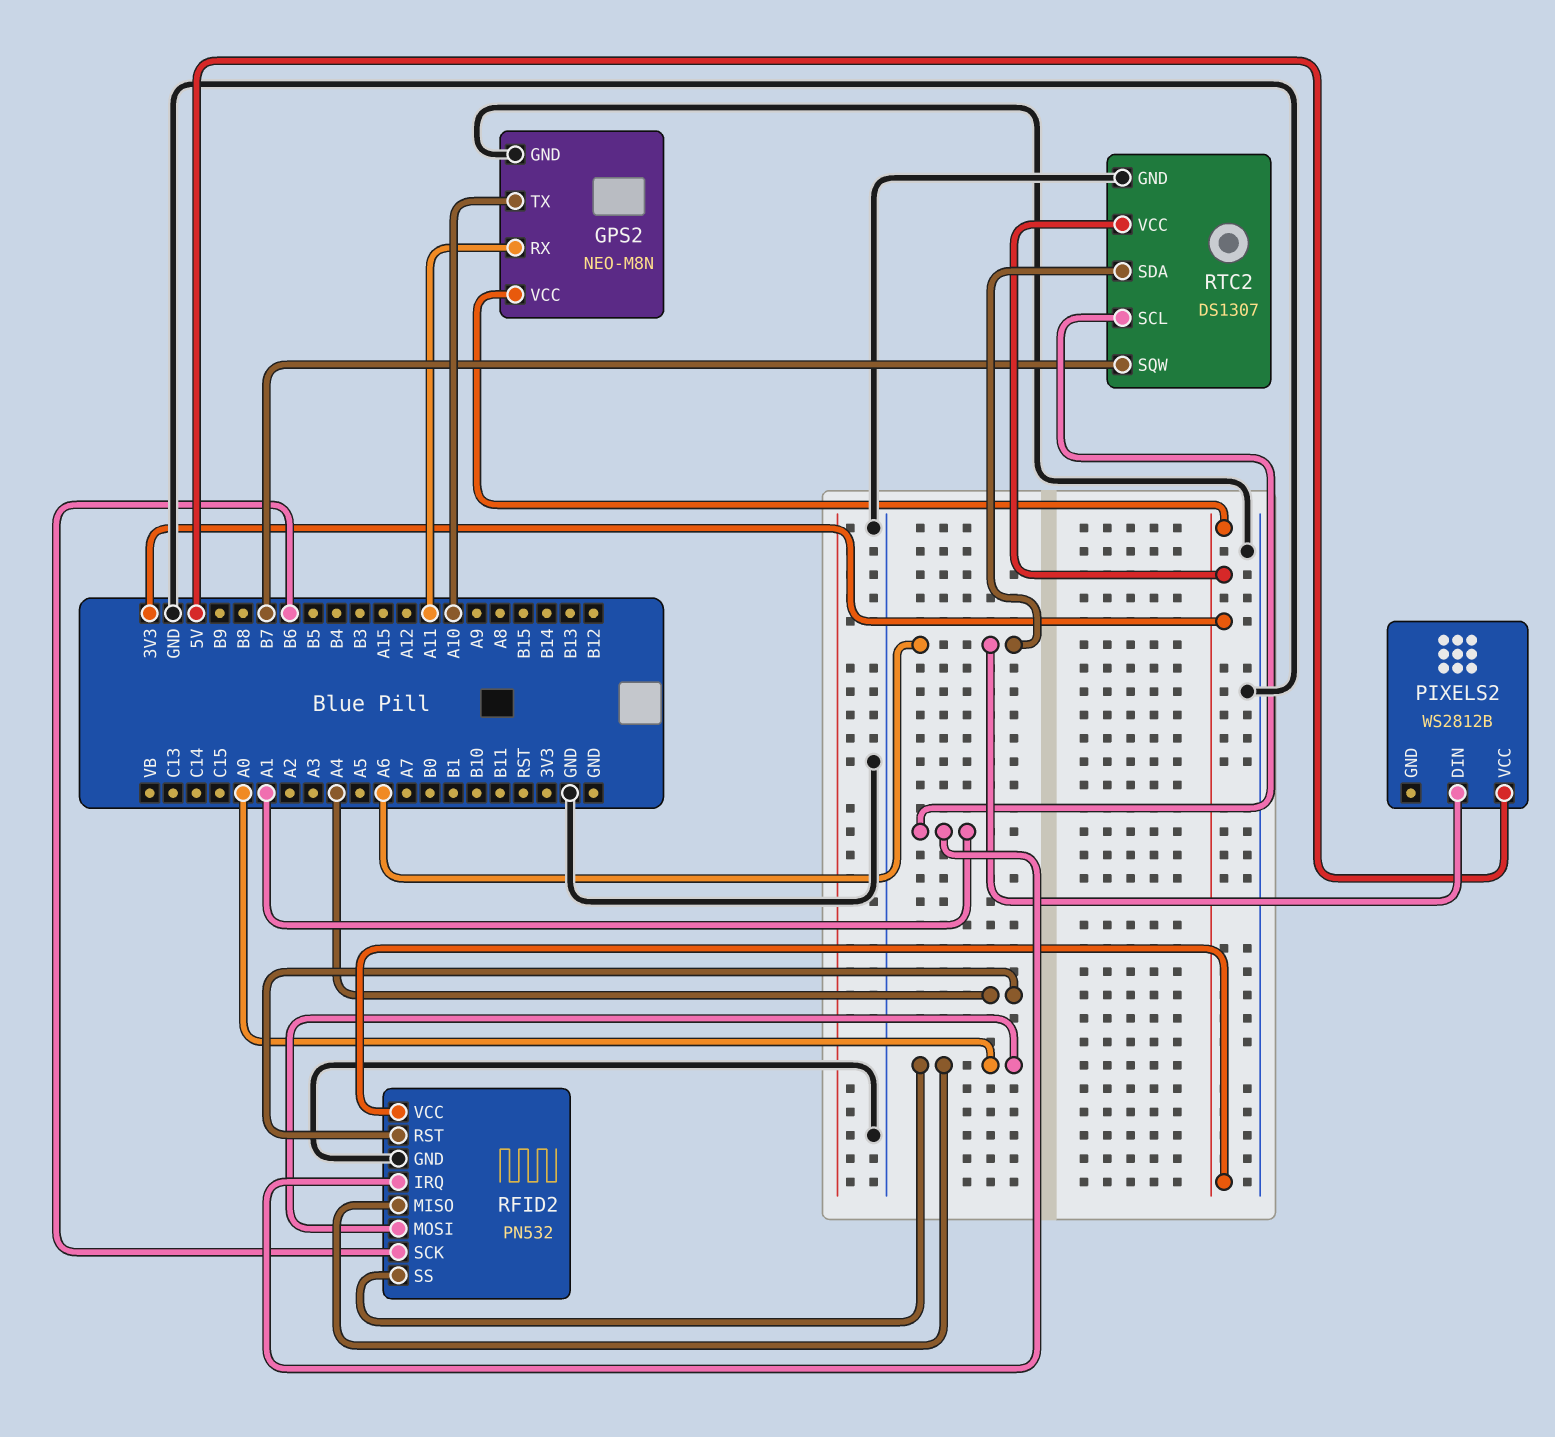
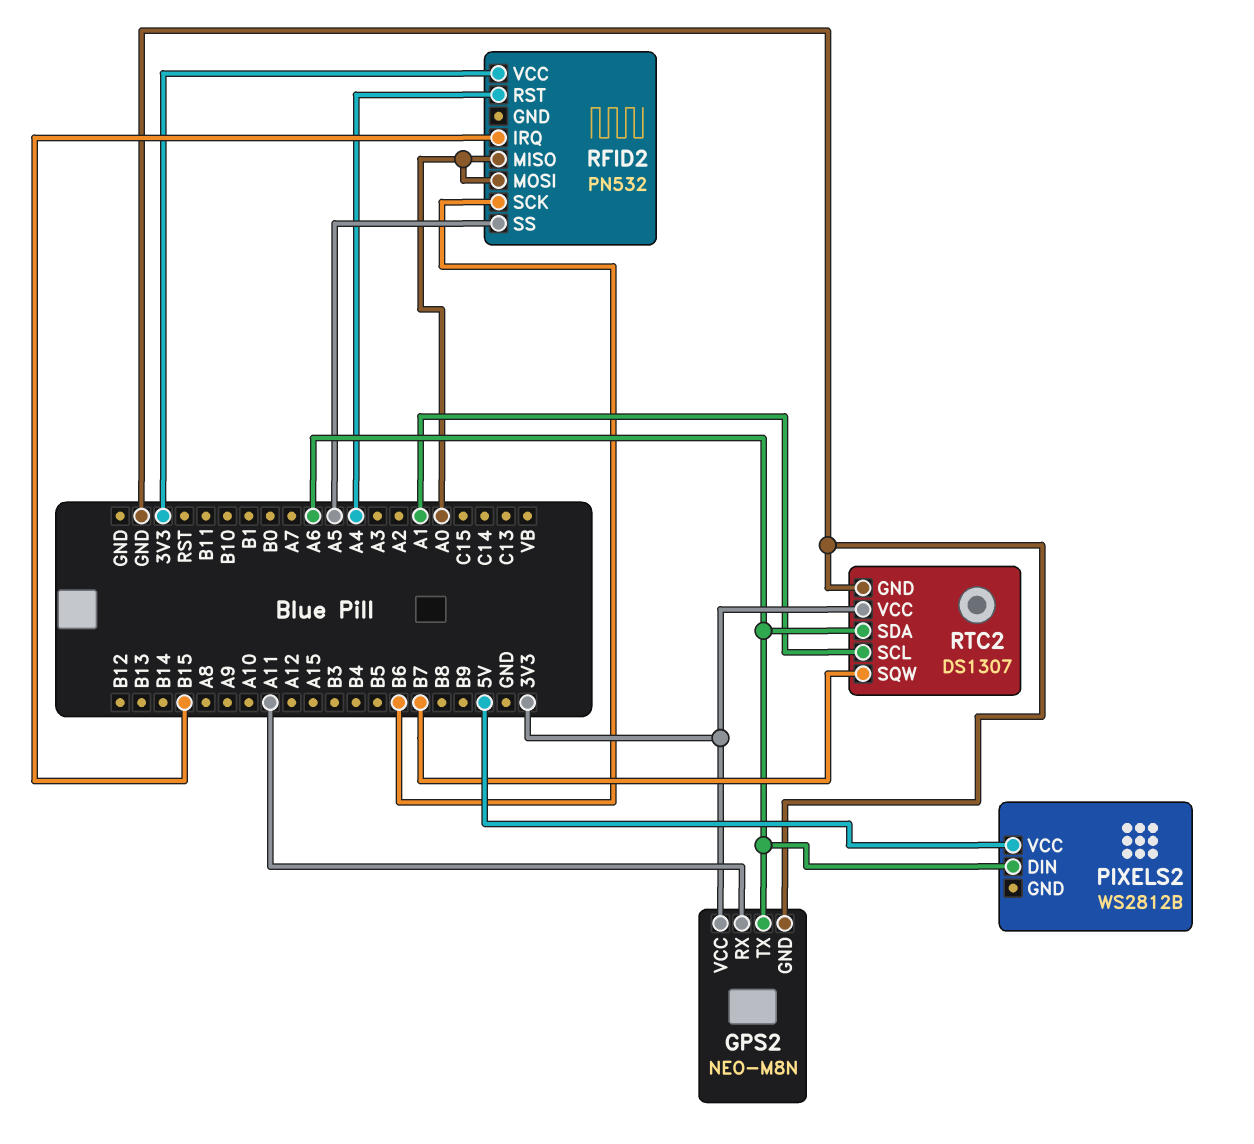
GPS2 pin TX: A10 -> A6
RFID2 pin GND: GND -> none
RFID2 pin IRQ: A1 -> B15
RFID2 pin SS: A0 -> A5

